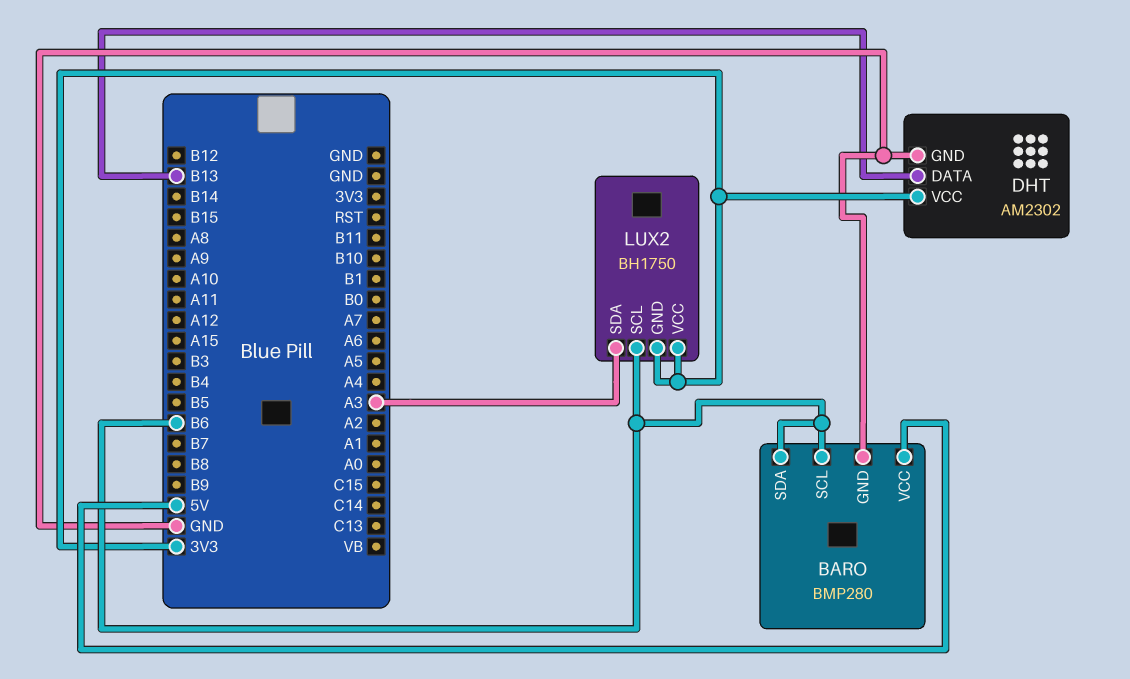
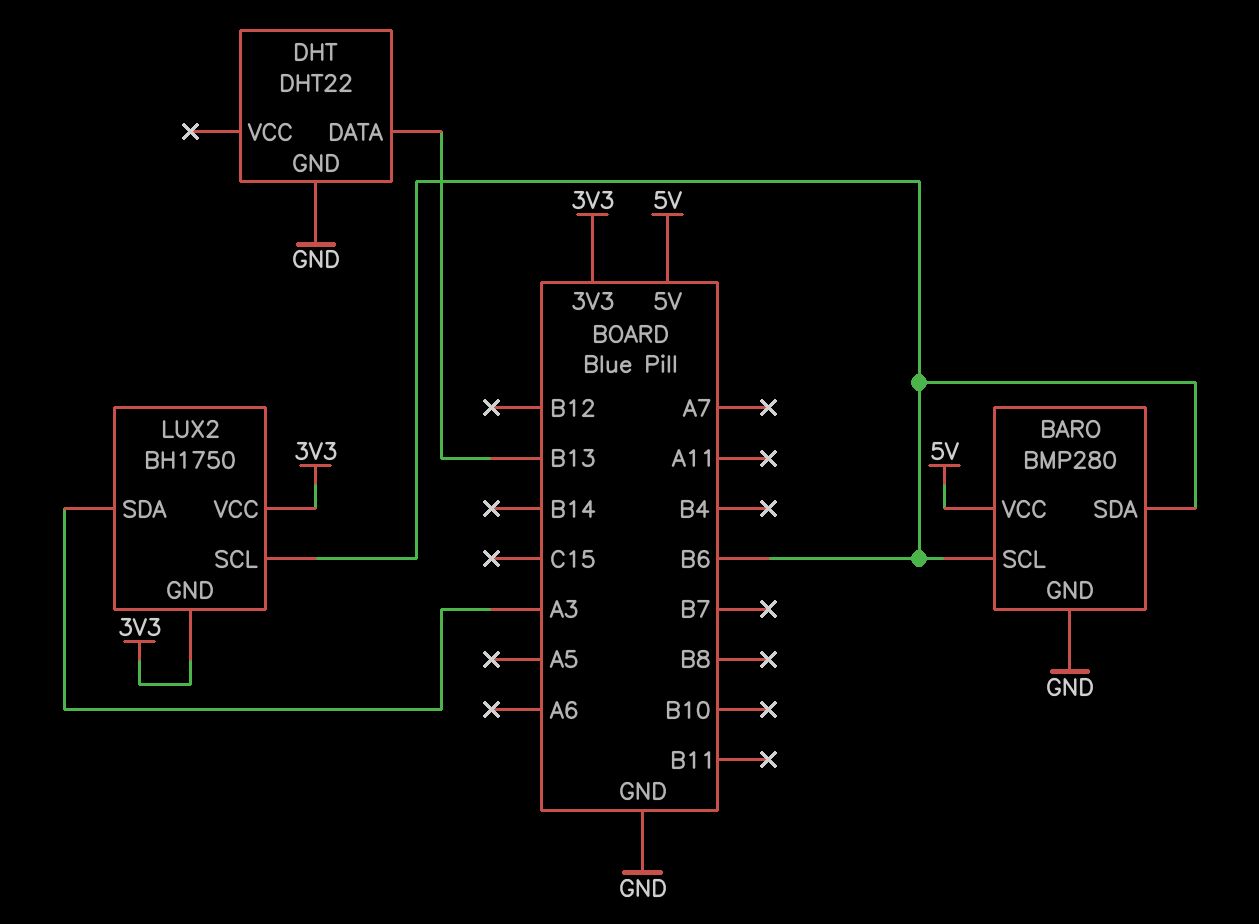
DHT: AM2302 -> DHT22
DHT pin VCC: 3V3 -> none

